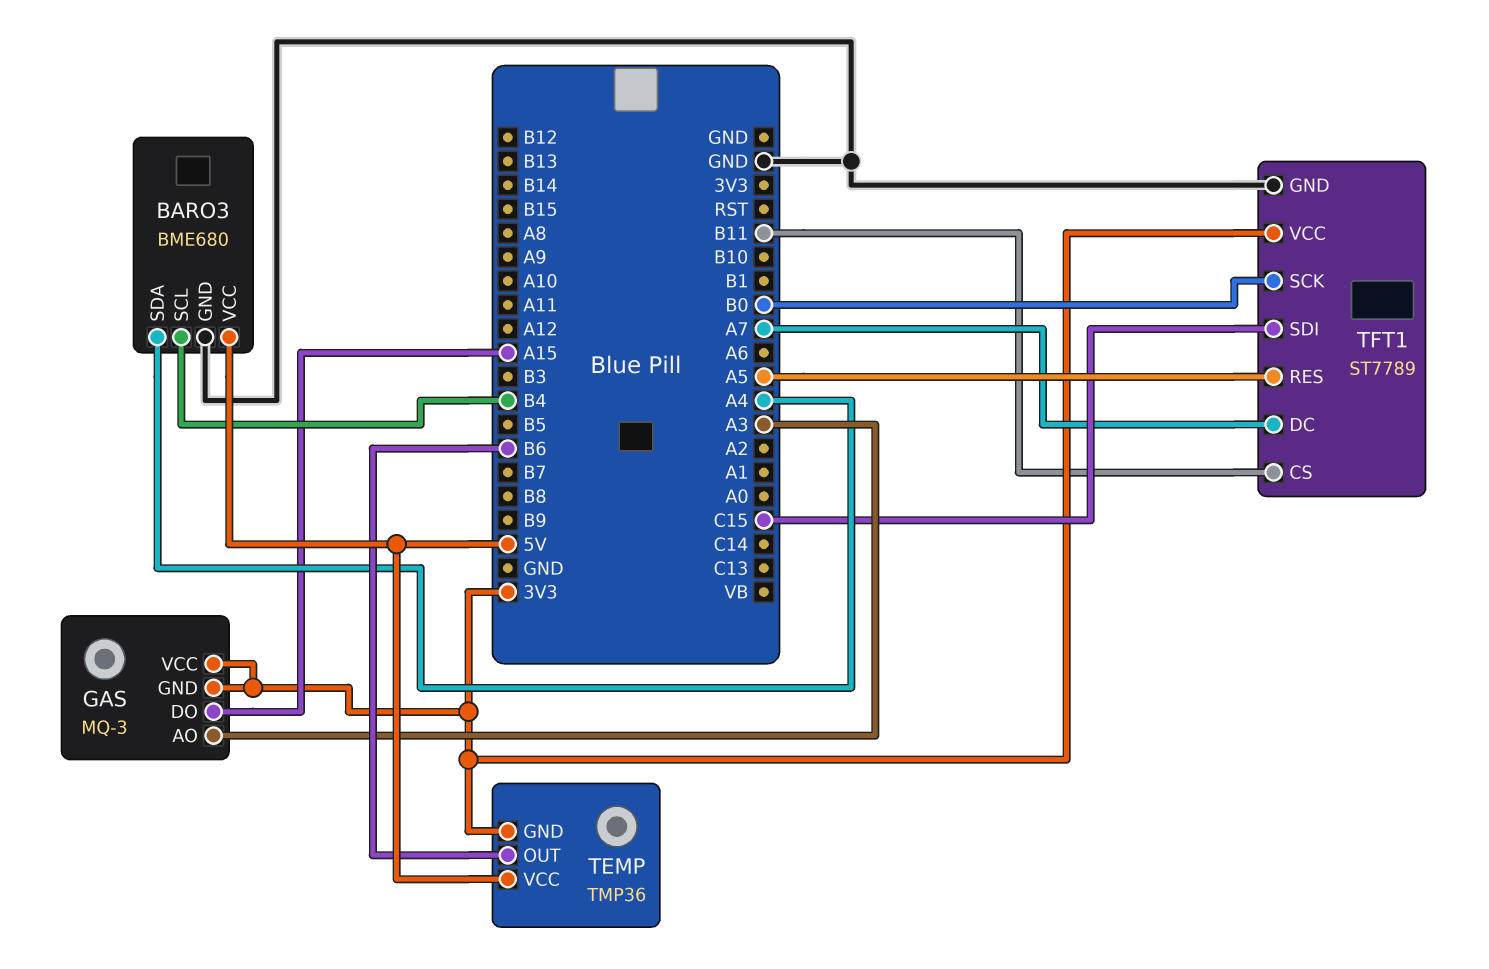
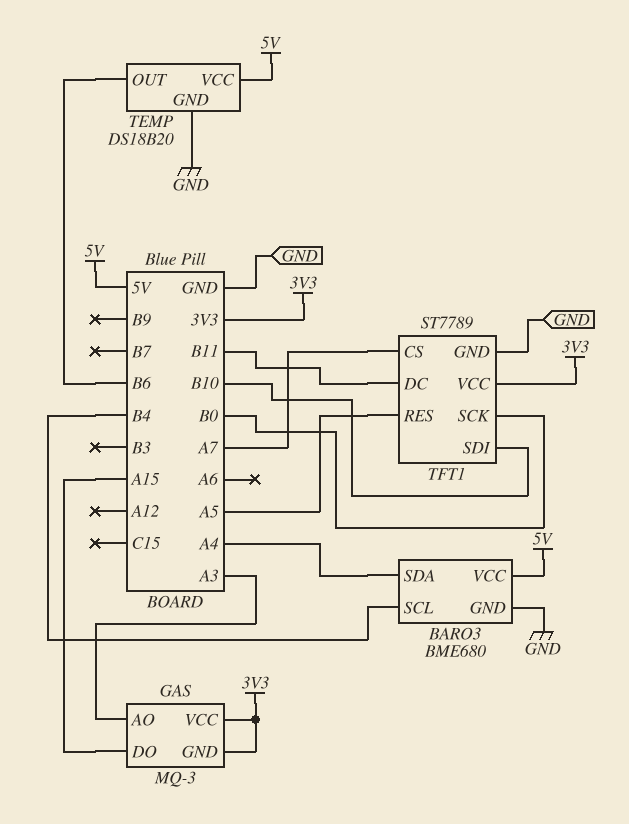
TEMP: TMP36 -> DS18B20
TEMP pin GND: 3V3 -> GND
TFT1 pin CS: B11 -> A7
TFT1 pin DC: A7 -> B11
TFT1 pin SDI: C15 -> B10

